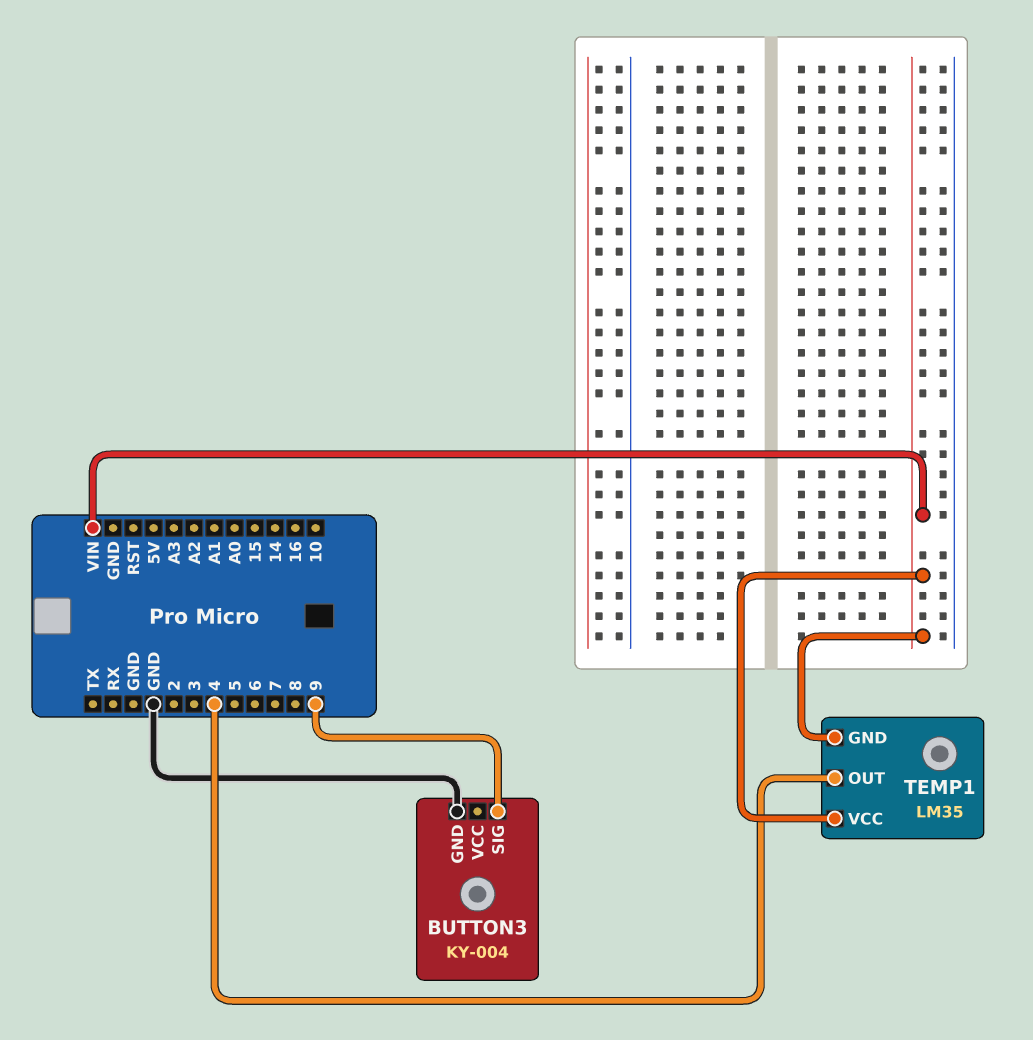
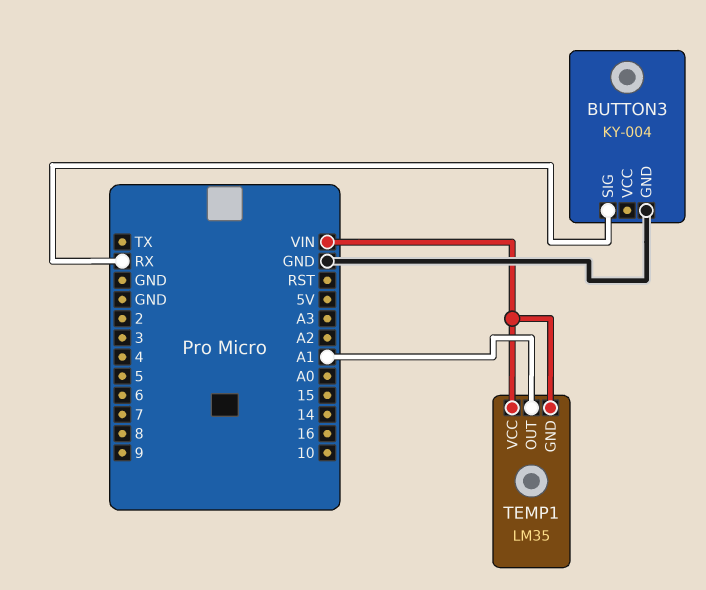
BUTTON3 pin SIG: 9 -> RX
TEMP1 pin OUT: 4 -> A1

